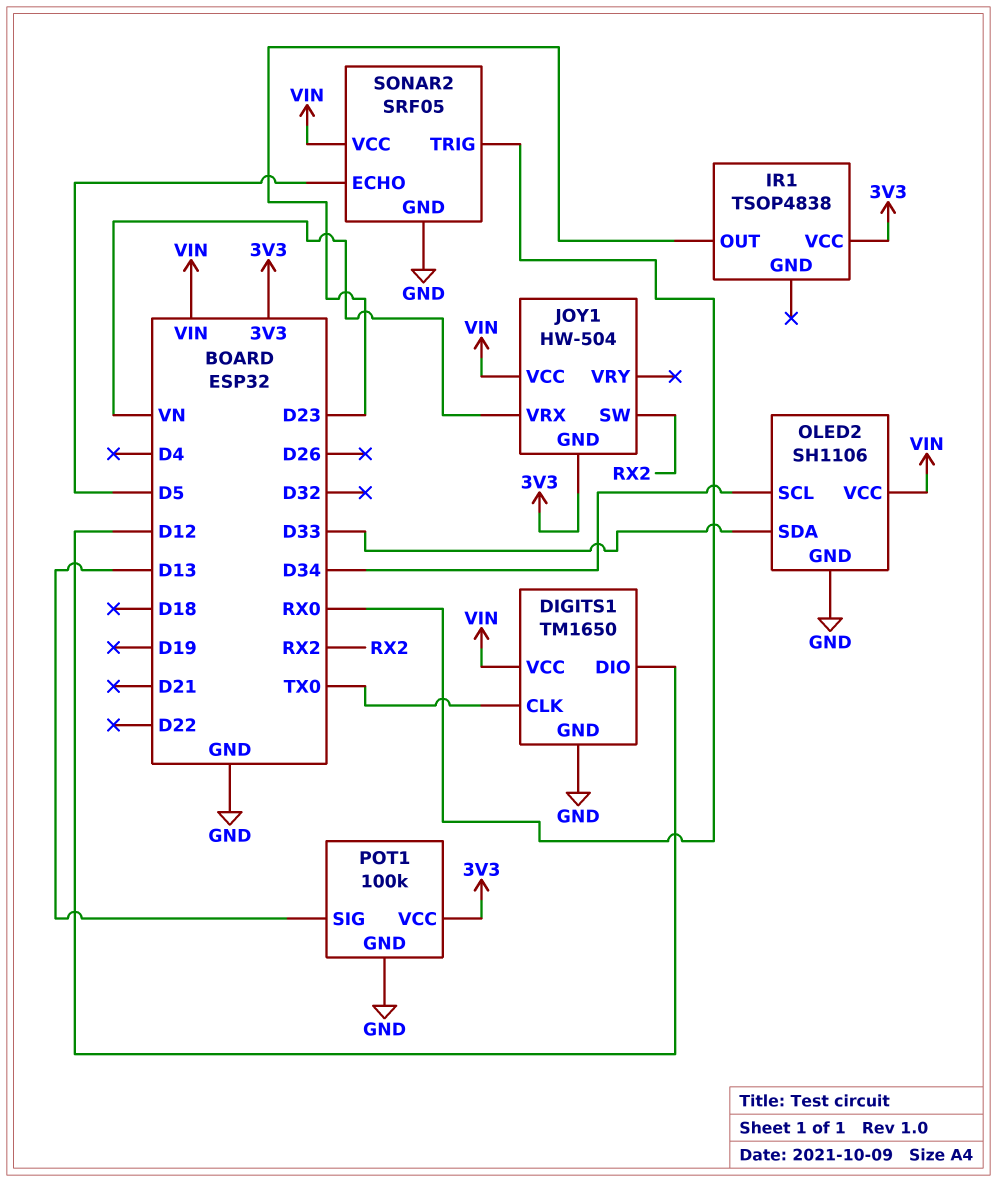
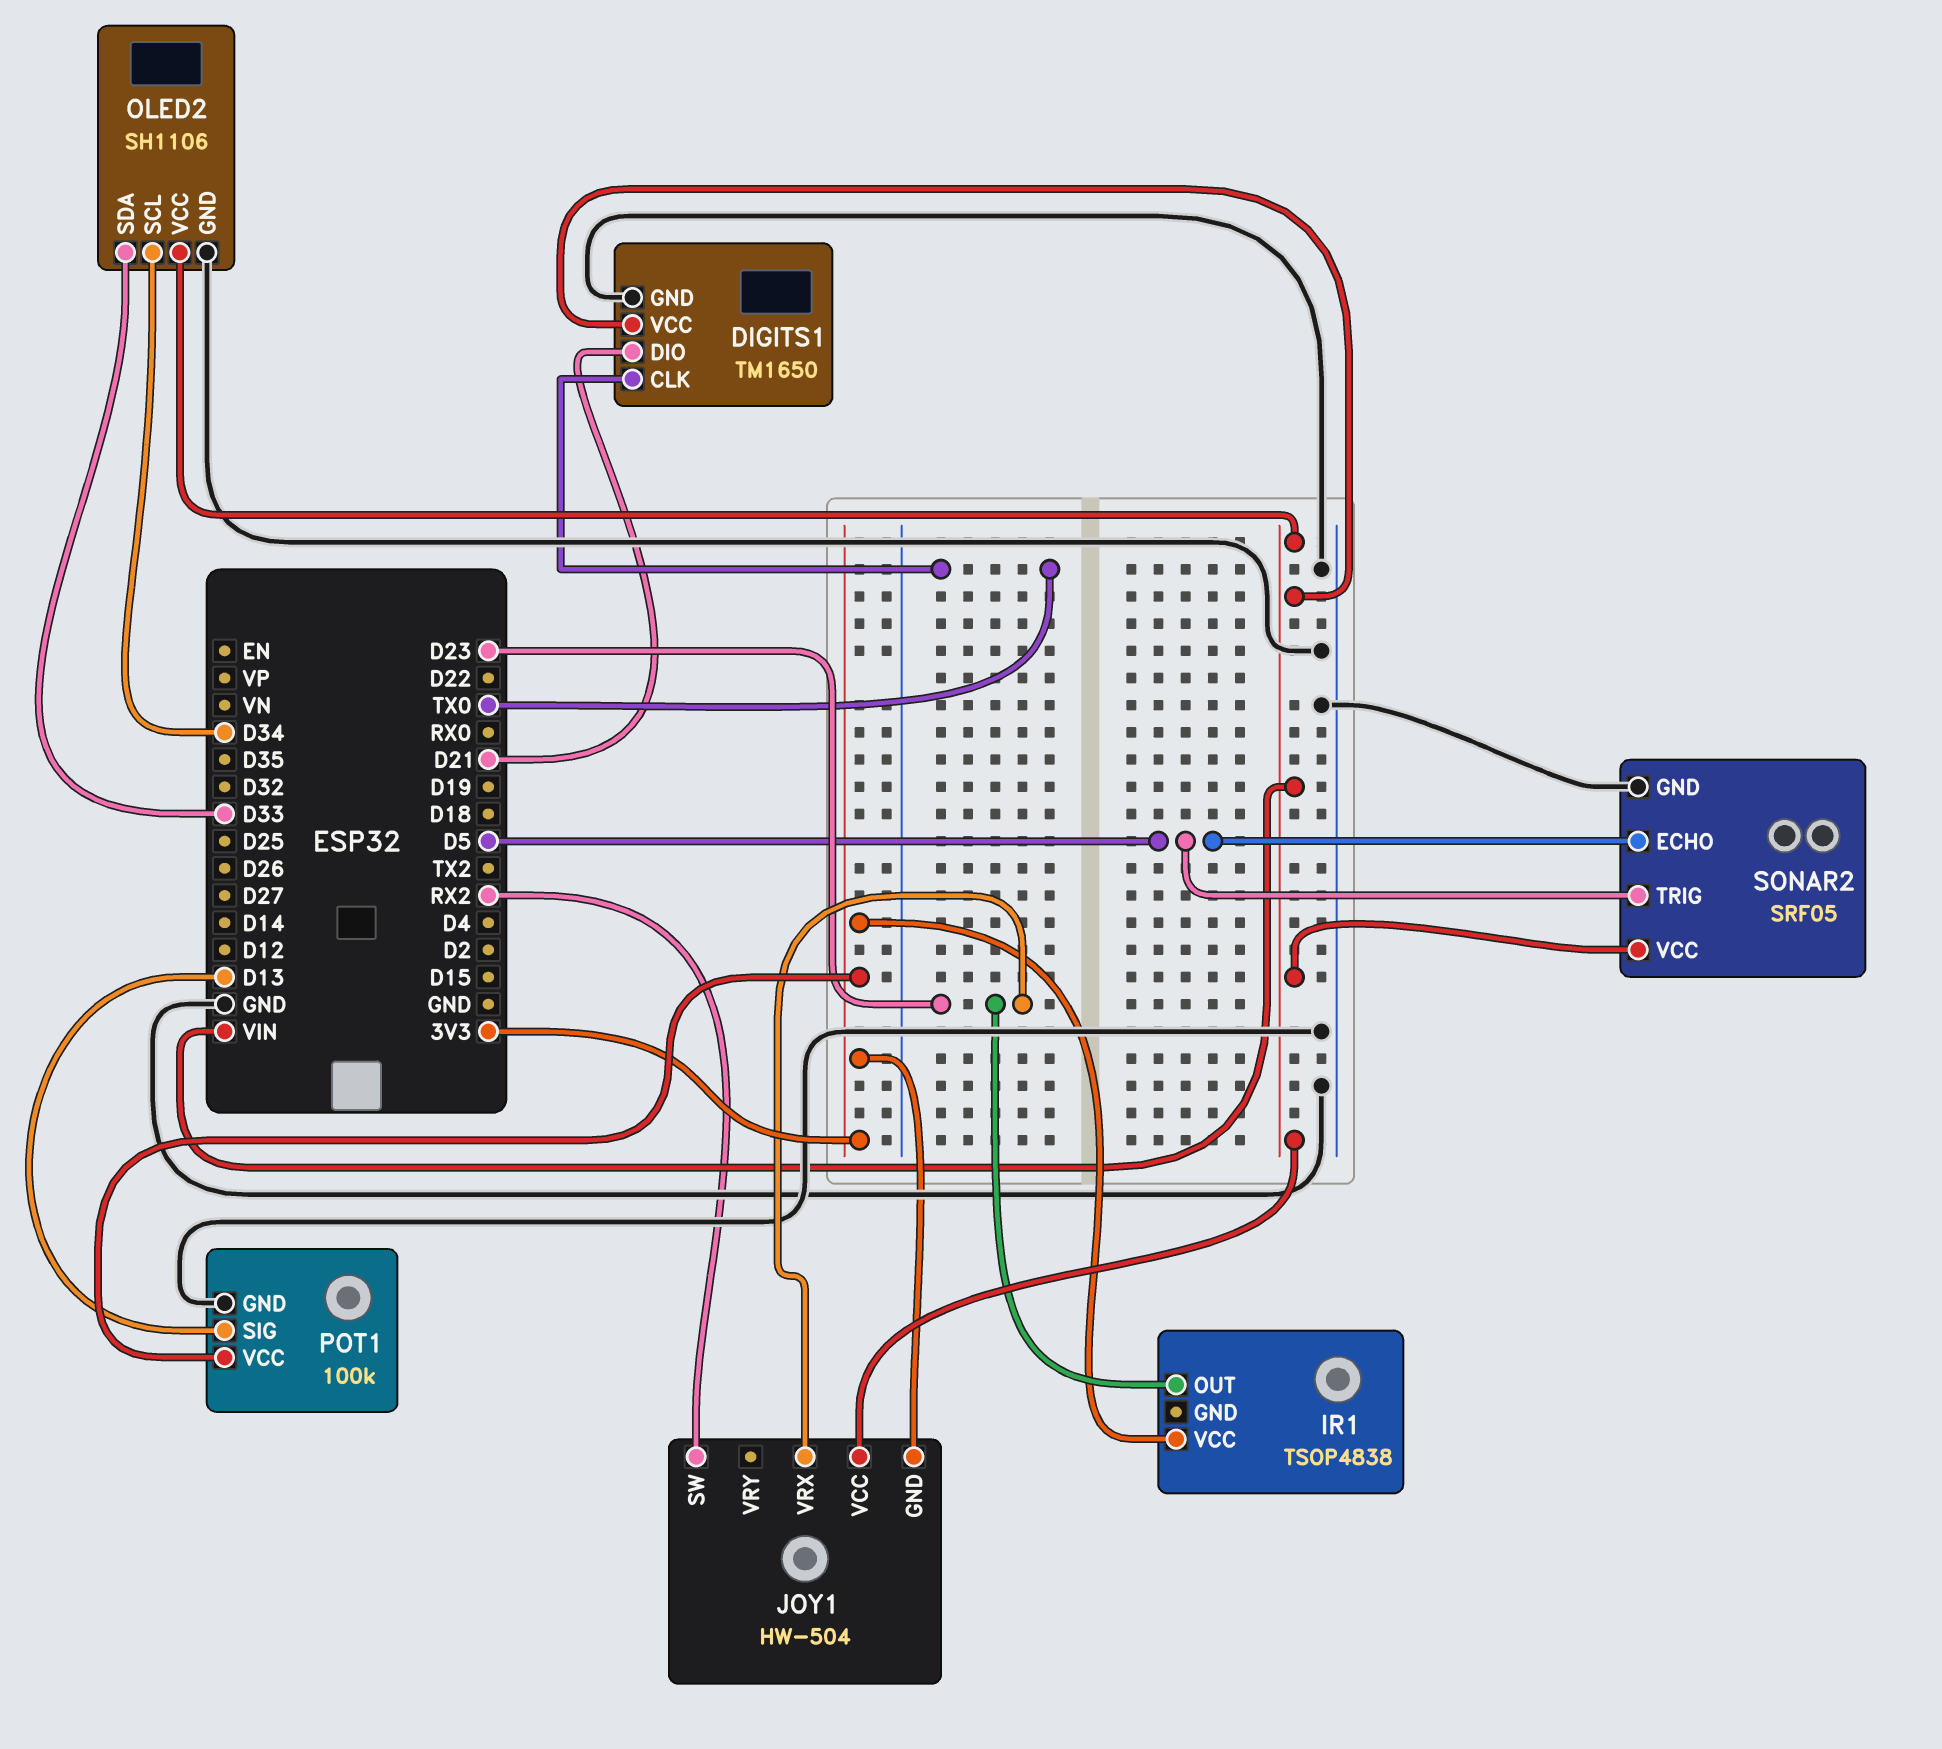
DIGITS1 pin DIO: D12 -> D21
JOY1 pin VRX: VN -> D23
SONAR2 pin TRIG: RX0 -> D5

